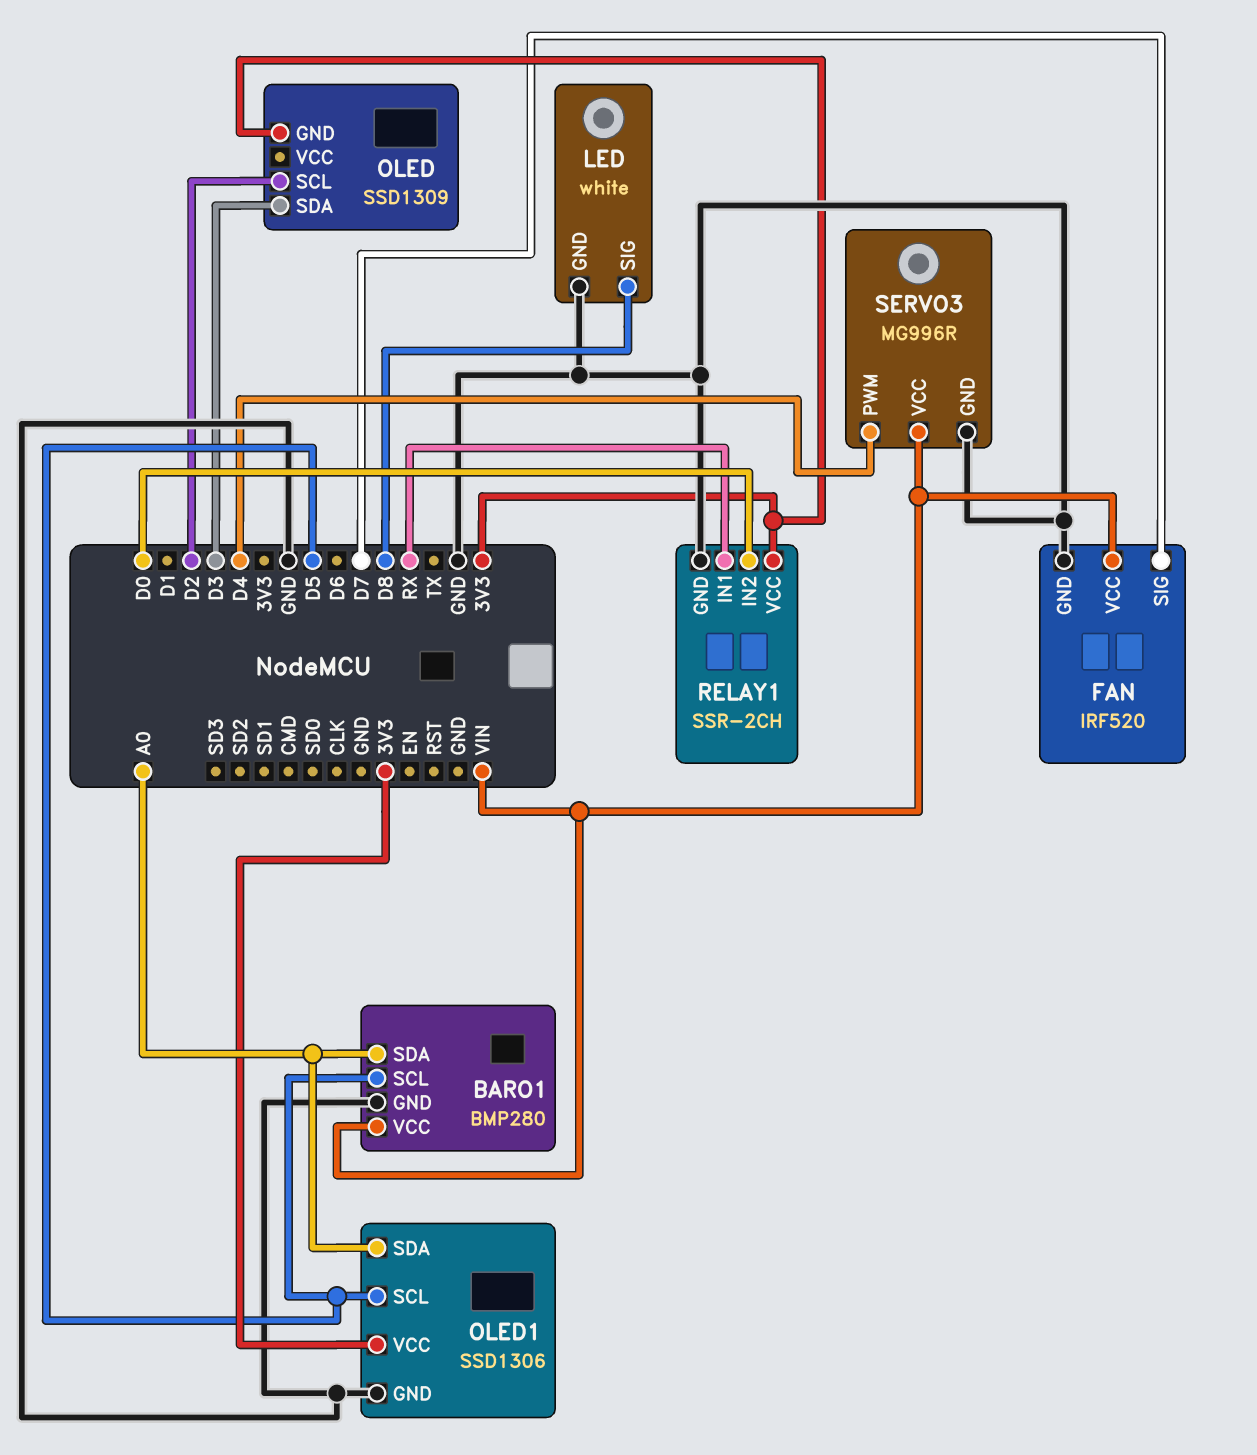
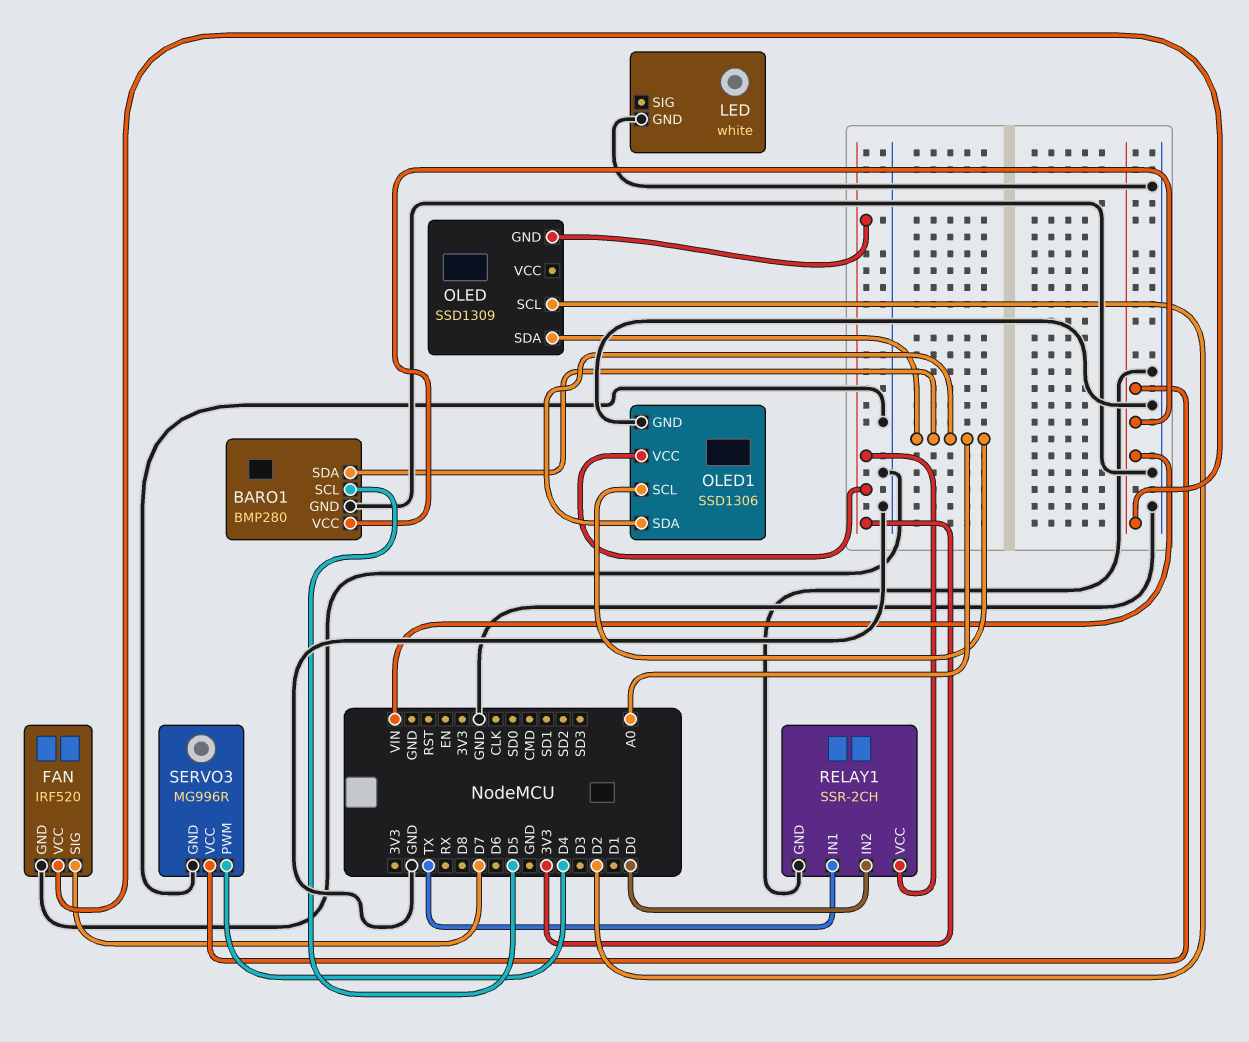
LED pin SIG: D8 -> none
OLED pin SDA: D3 -> A0
OLED1 pin SCL: D5 -> A0
RELAY1 pin IN1: RX -> TX

